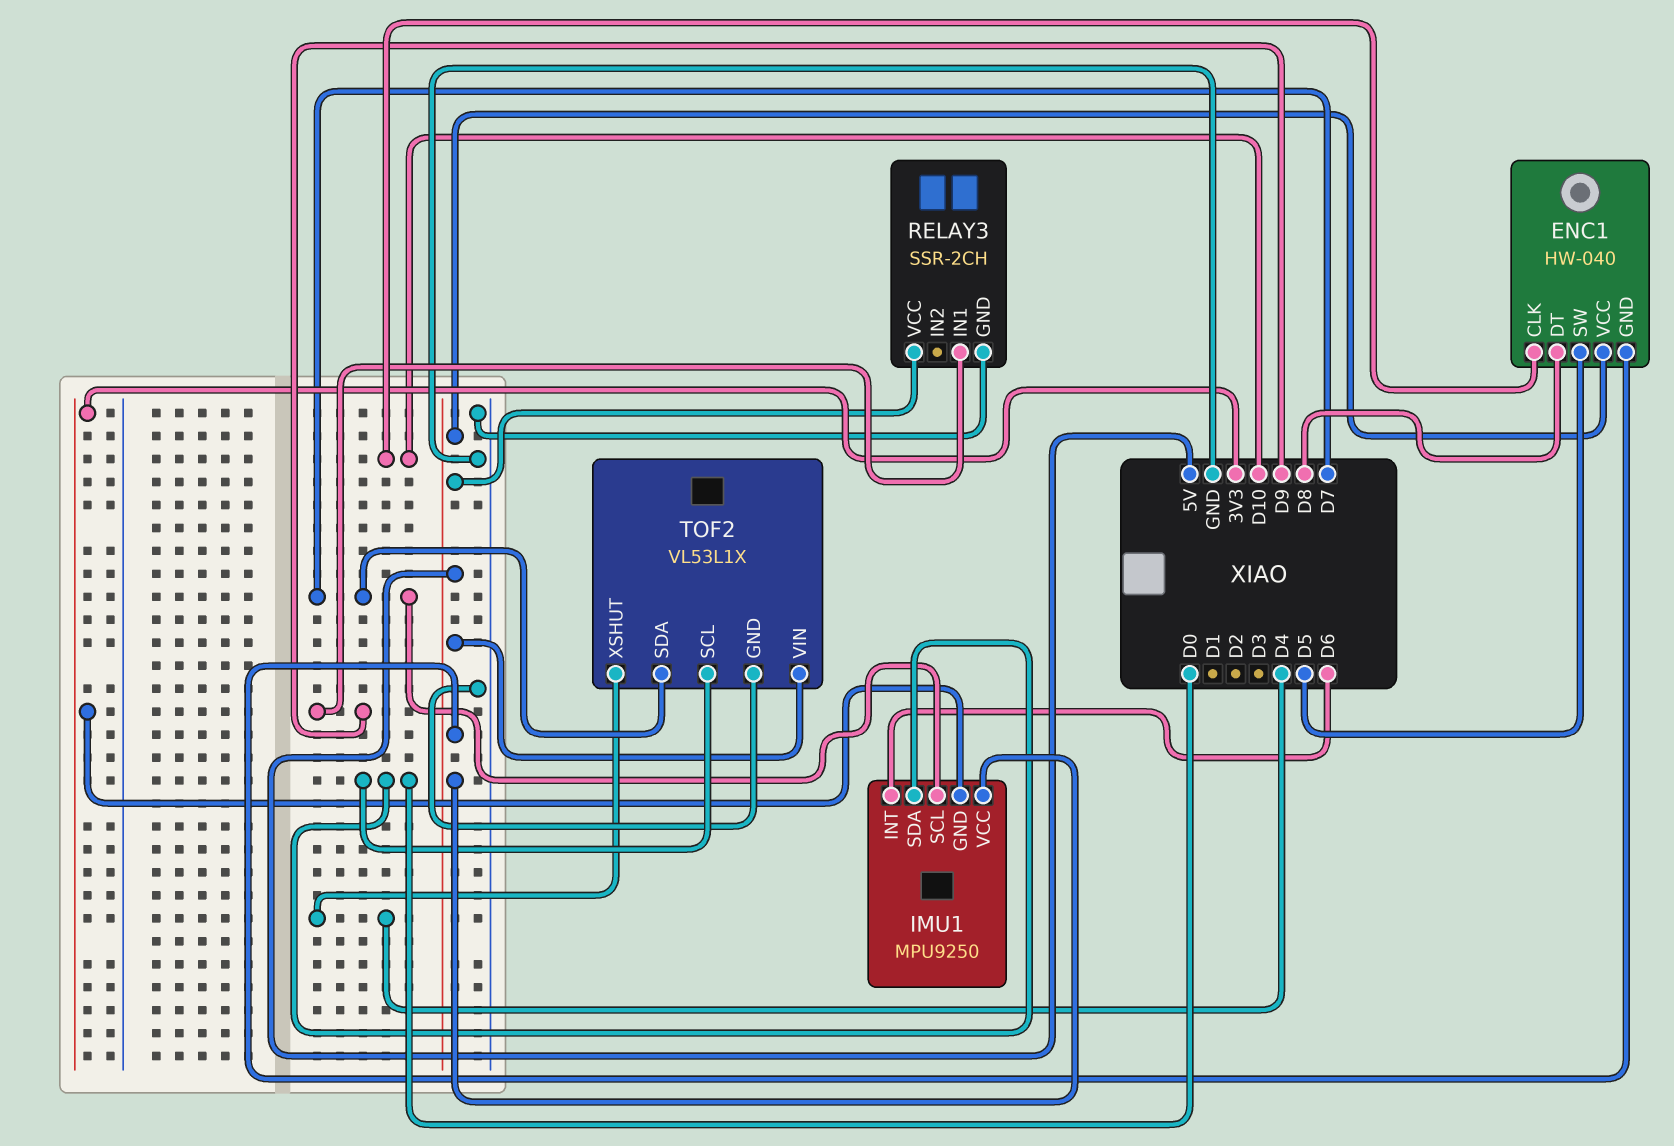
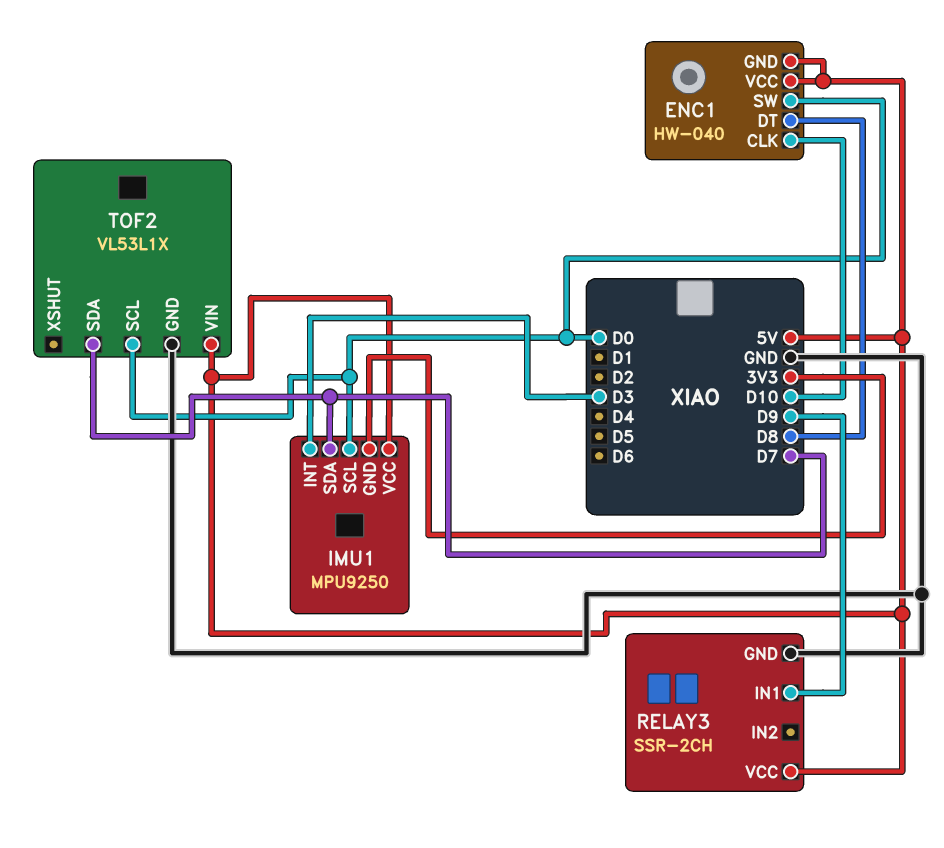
ENC1 pin SW: D5 -> D0
IMU1 pin INT: D6 -> D3
IMU1 pin SCL: D7 -> D0
IMU1 pin SDA: D0 -> D7
TOF2 pin XSHUT: D4 -> none

